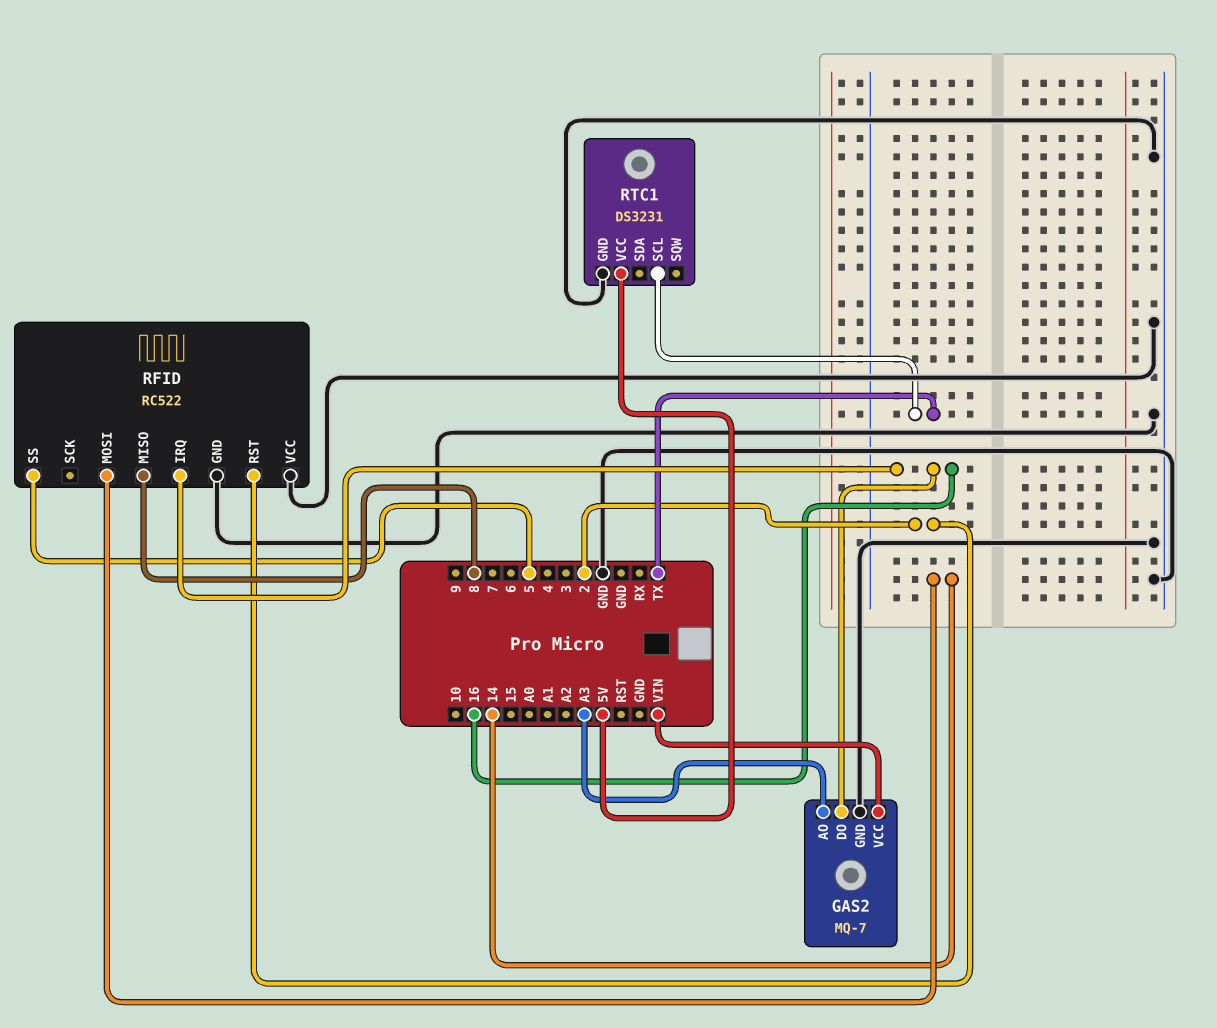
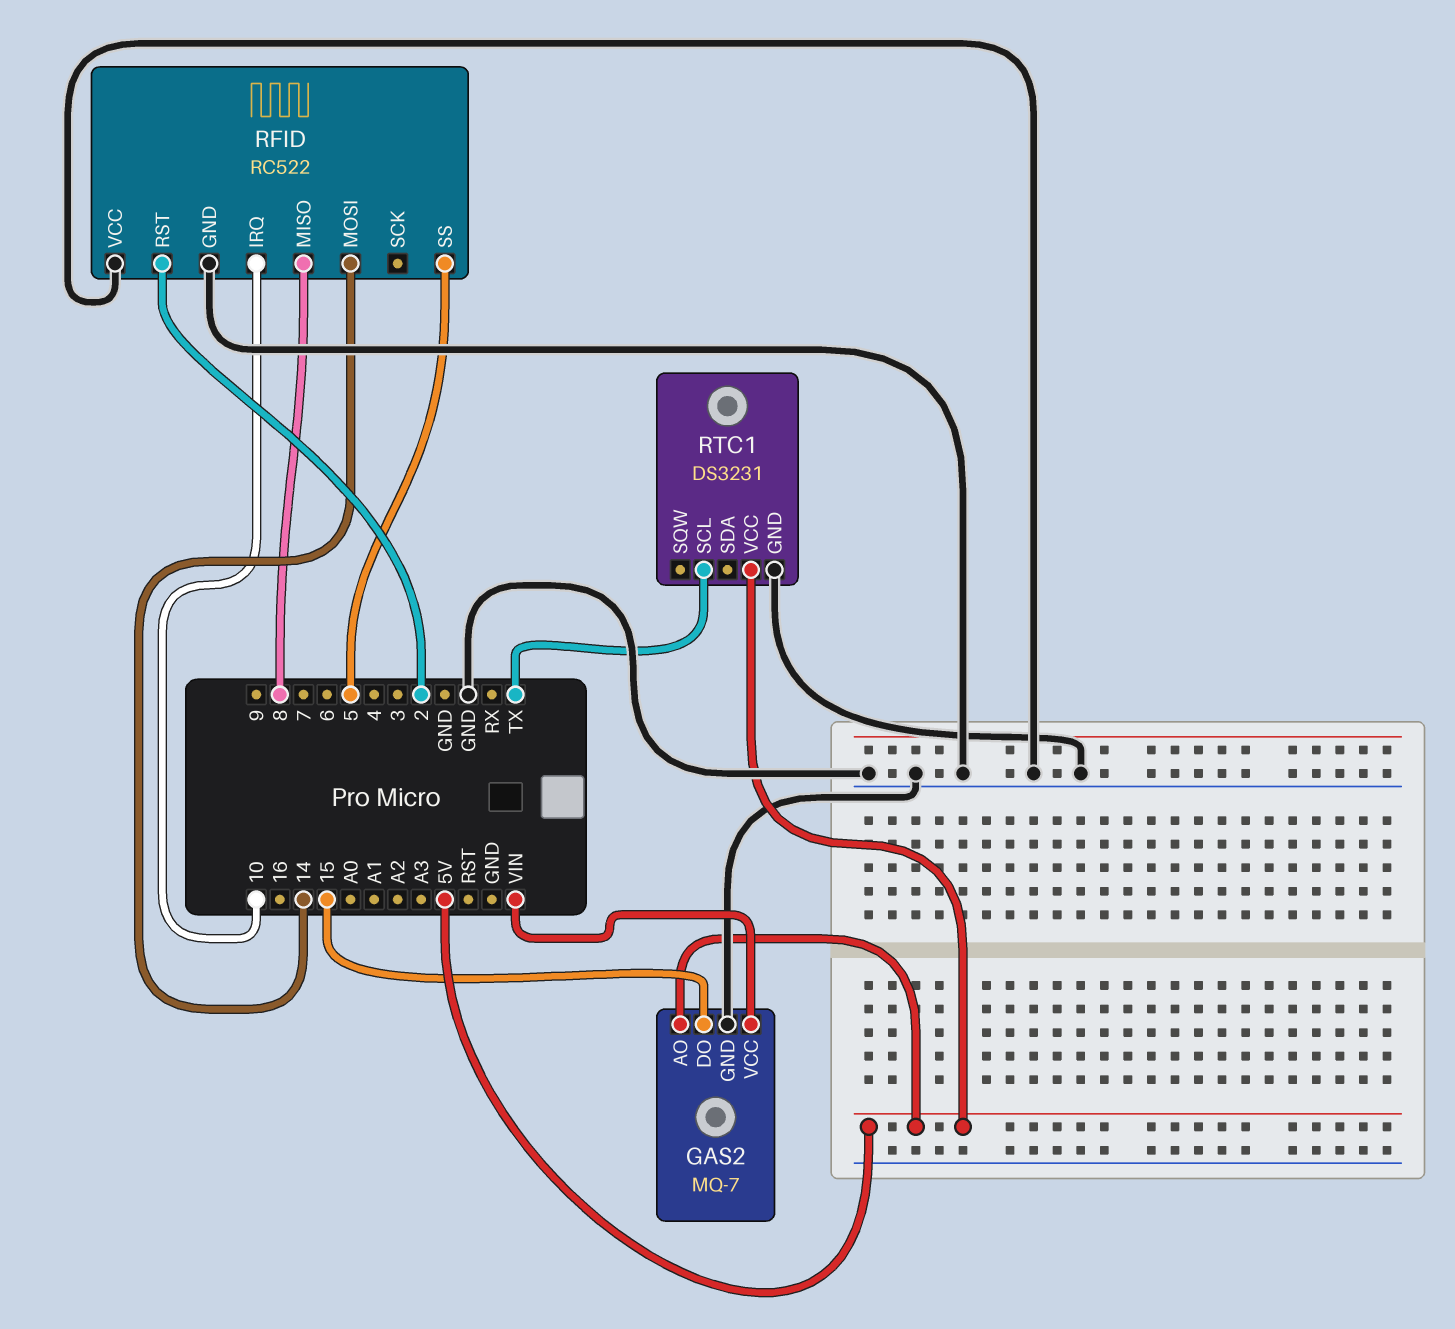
GAS2 pin AO: A3 -> 5V
GAS2 pin DO: 16 -> 15
RFID pin IRQ: 16 -> 10

